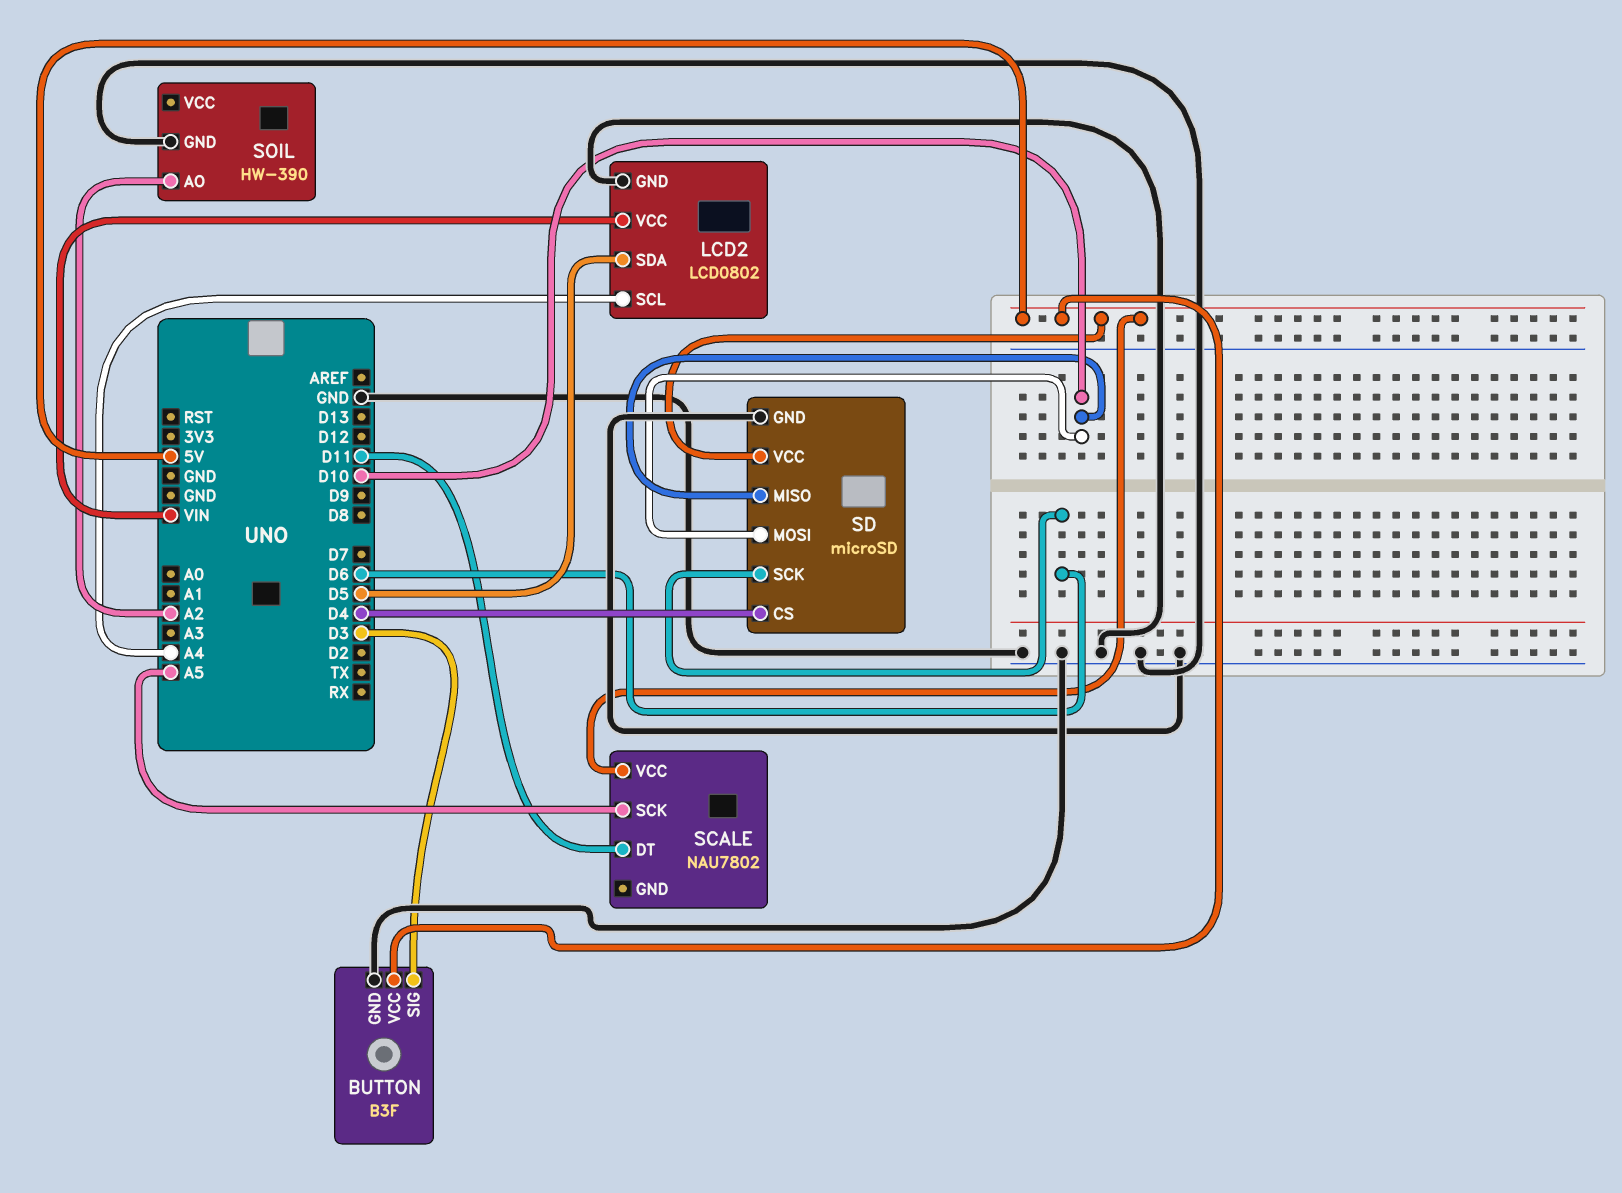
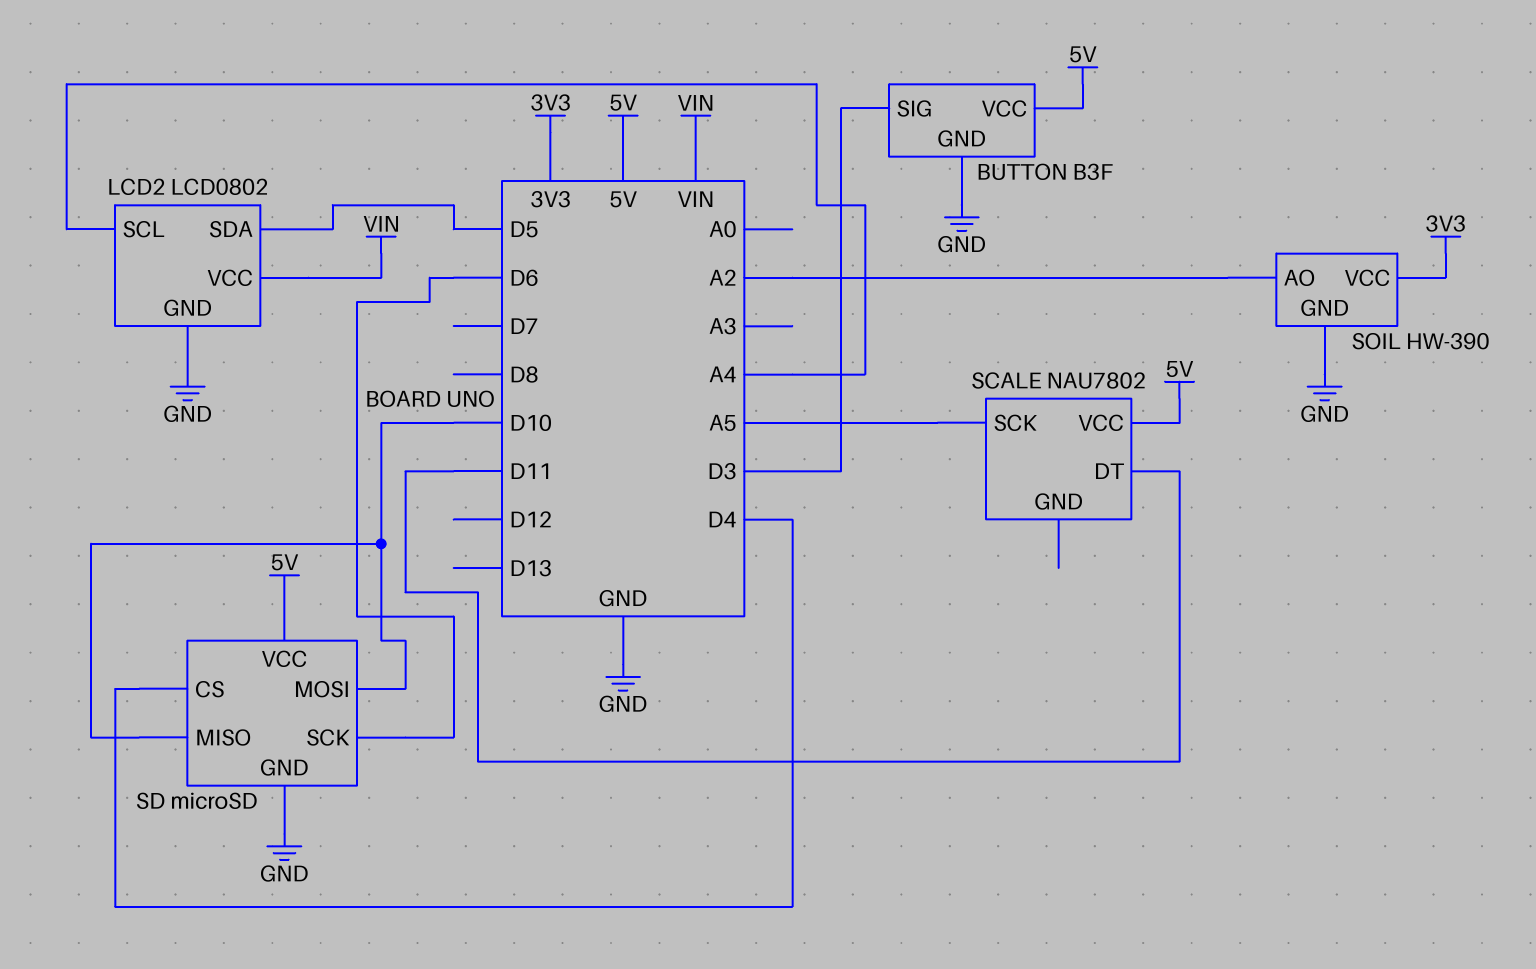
SOIL pin VCC: none -> 3V3

